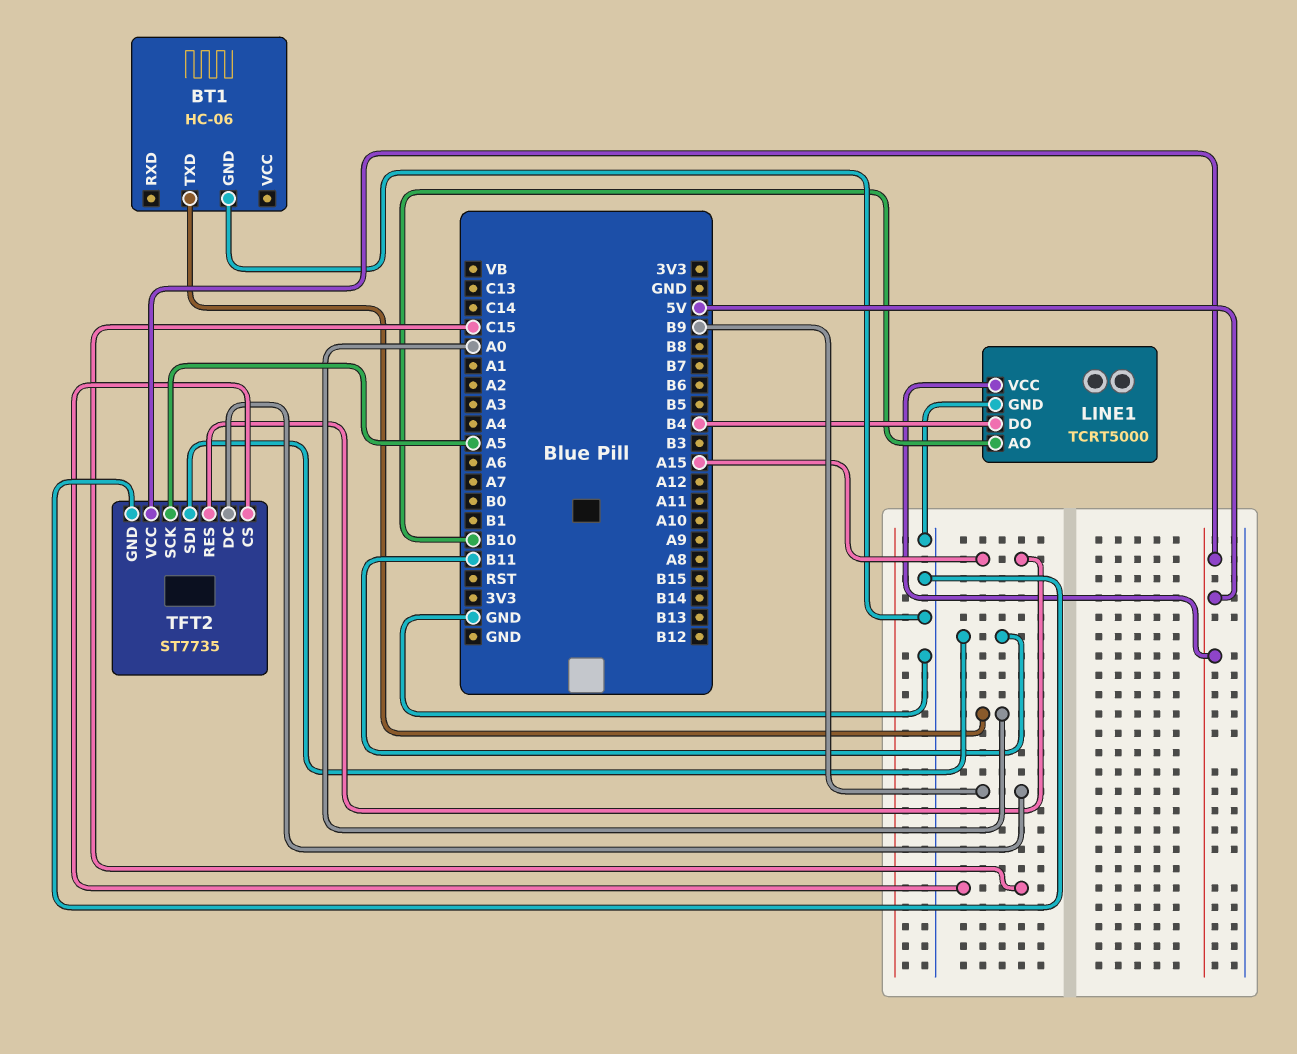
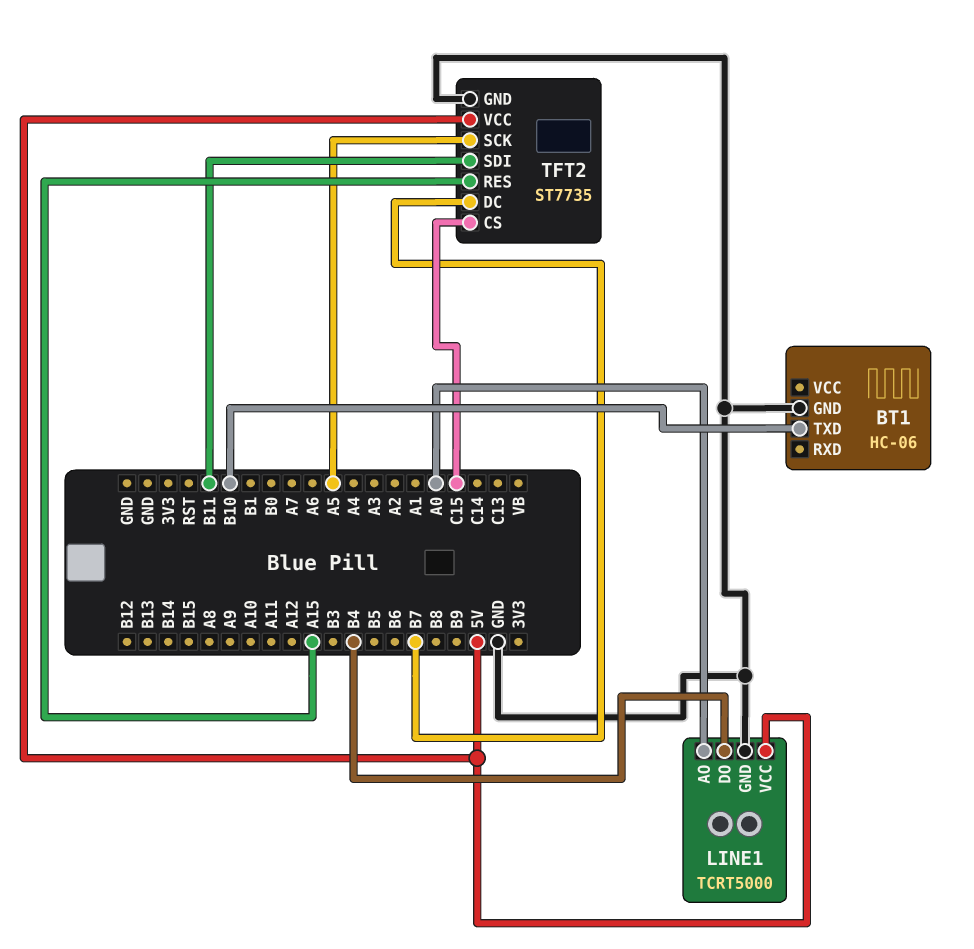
BT1 pin TXD: A0 -> B10
LINE1 pin AO: B10 -> A0
TFT2 pin DC: B9 -> B7

